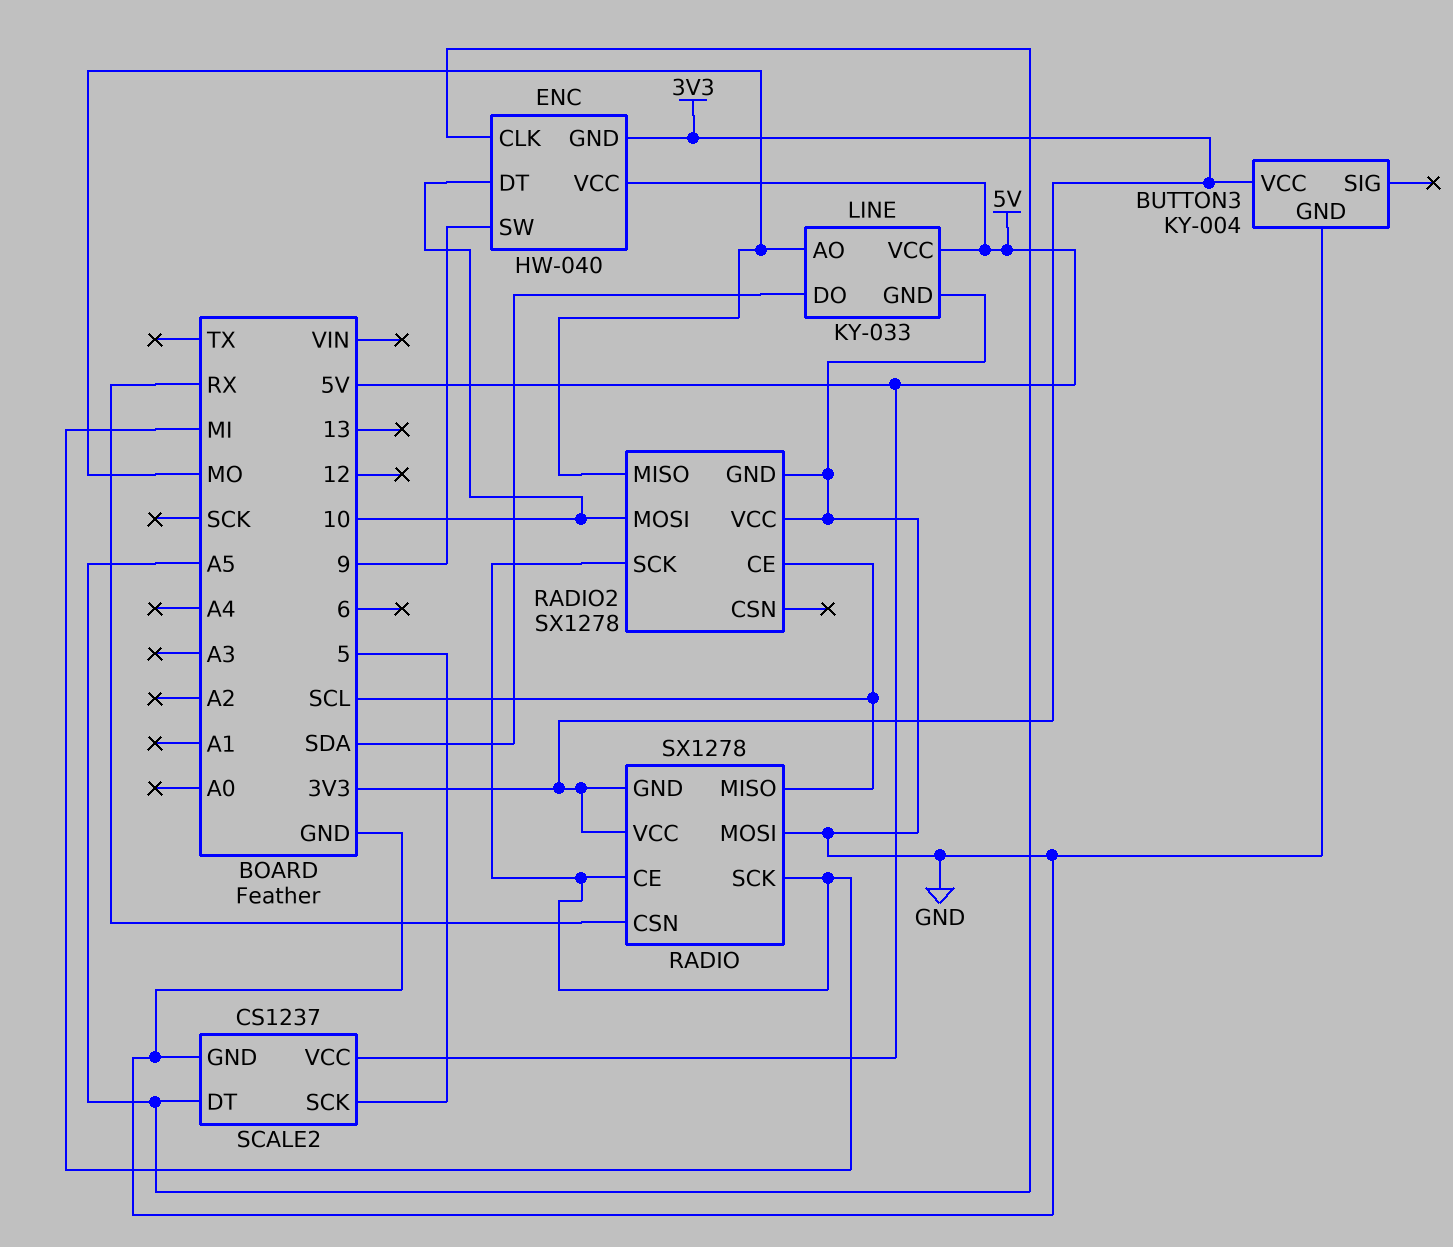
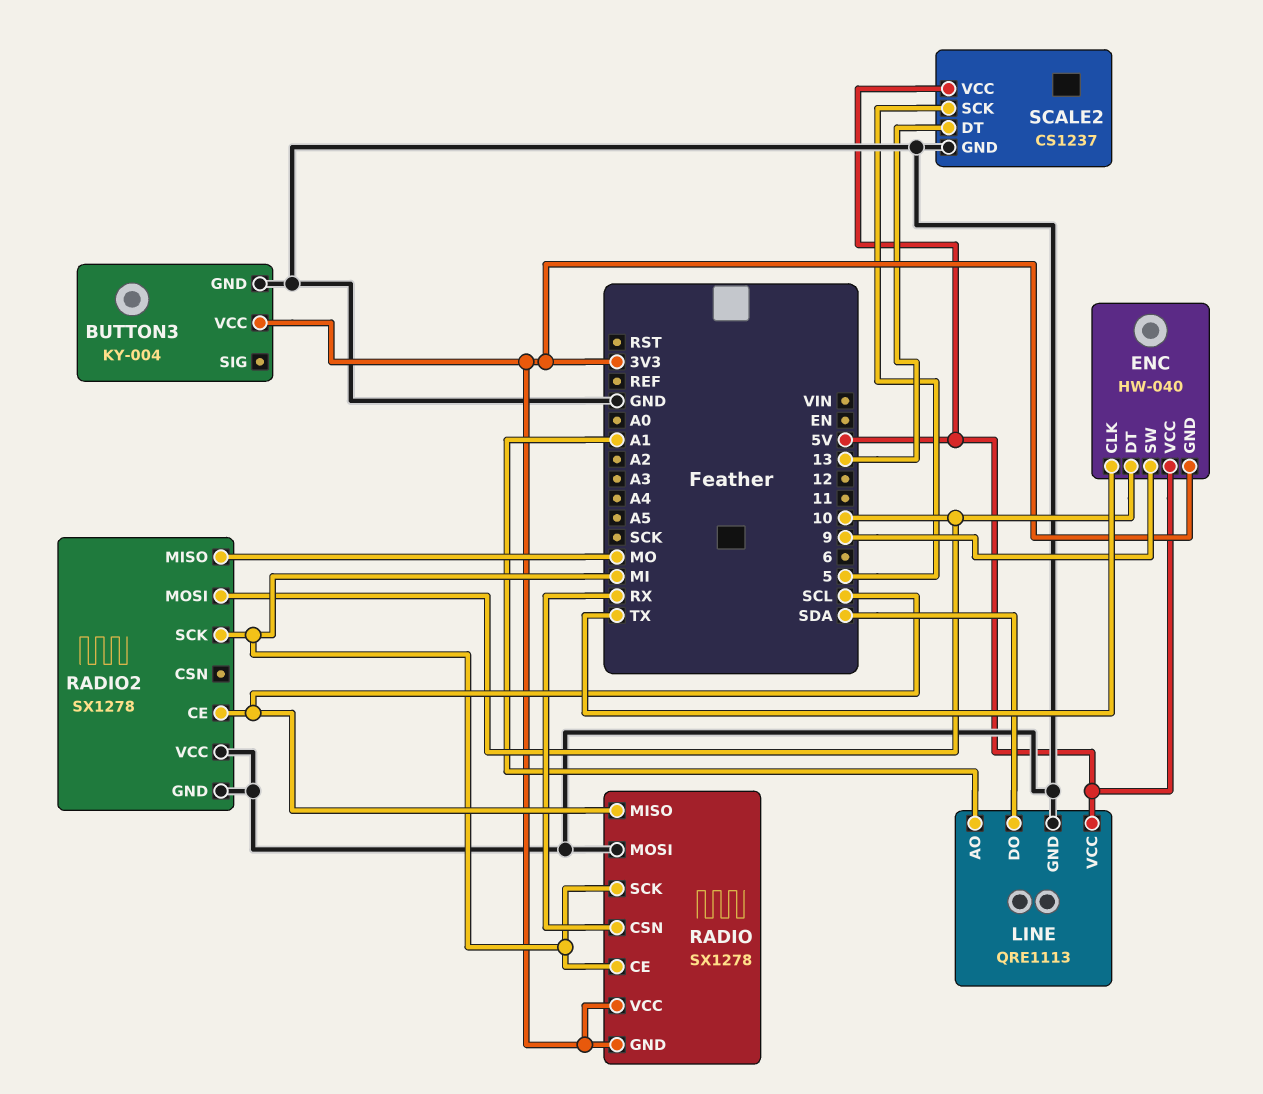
ENC pin CLK: A5 -> TX
LINE: KY-033 -> QRE1113
LINE pin AO: MO -> A1
SCALE2 pin DT: A5 -> 13

